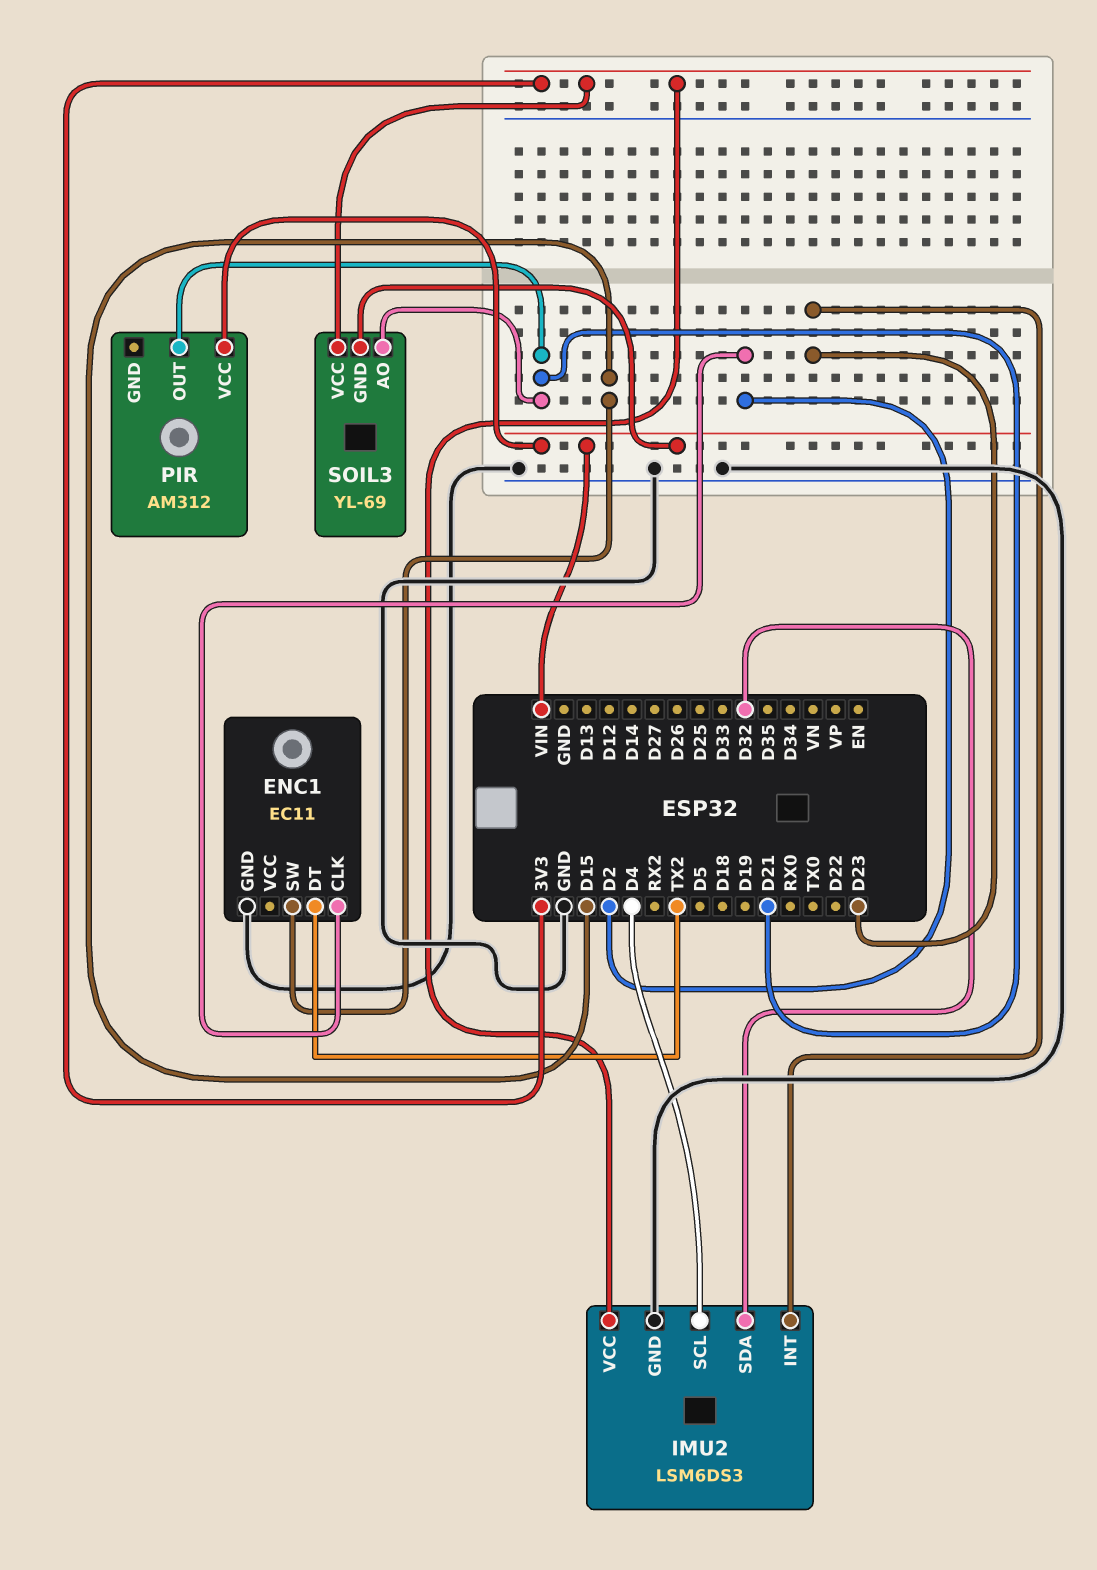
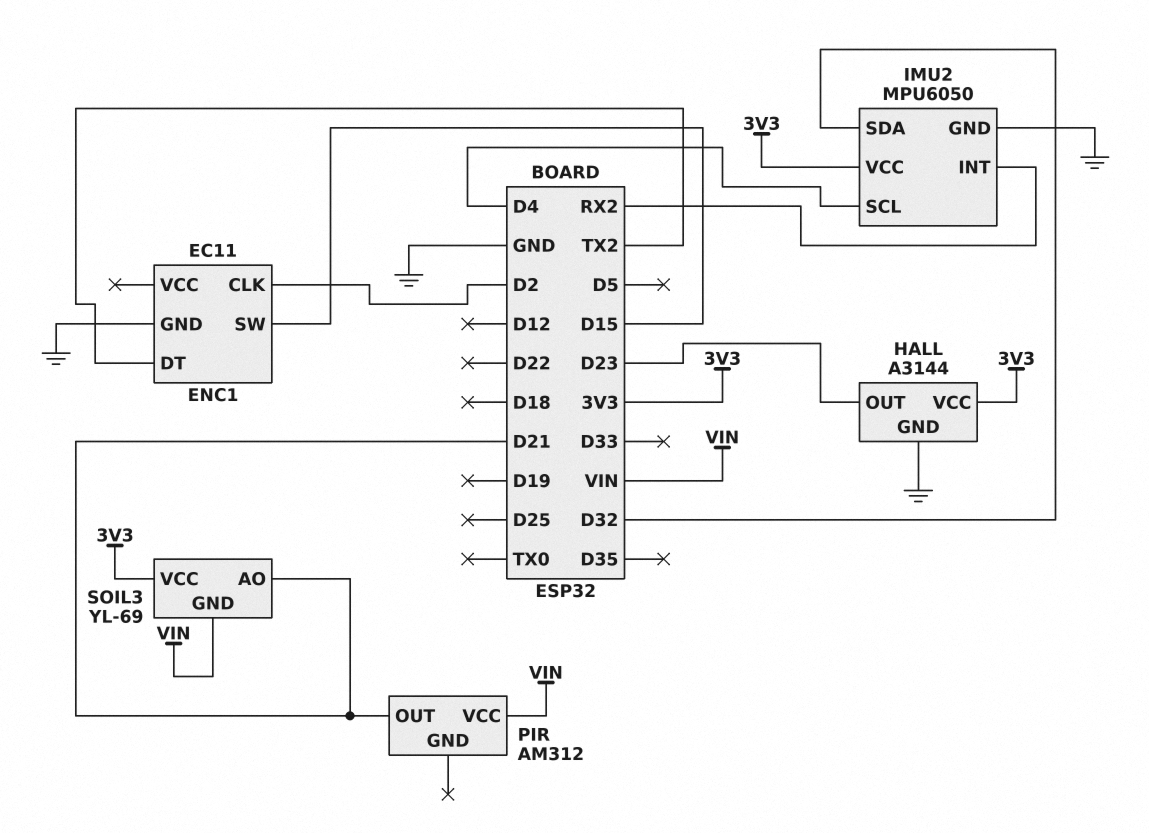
HALL: none -> A3144
HALL pin GND: none -> GND
HALL pin OUT: none -> D23
HALL pin VCC: none -> 3V3
IMU2: LSM6DS3 -> MPU6050
IMU2 pin INT: D23 -> RX2

